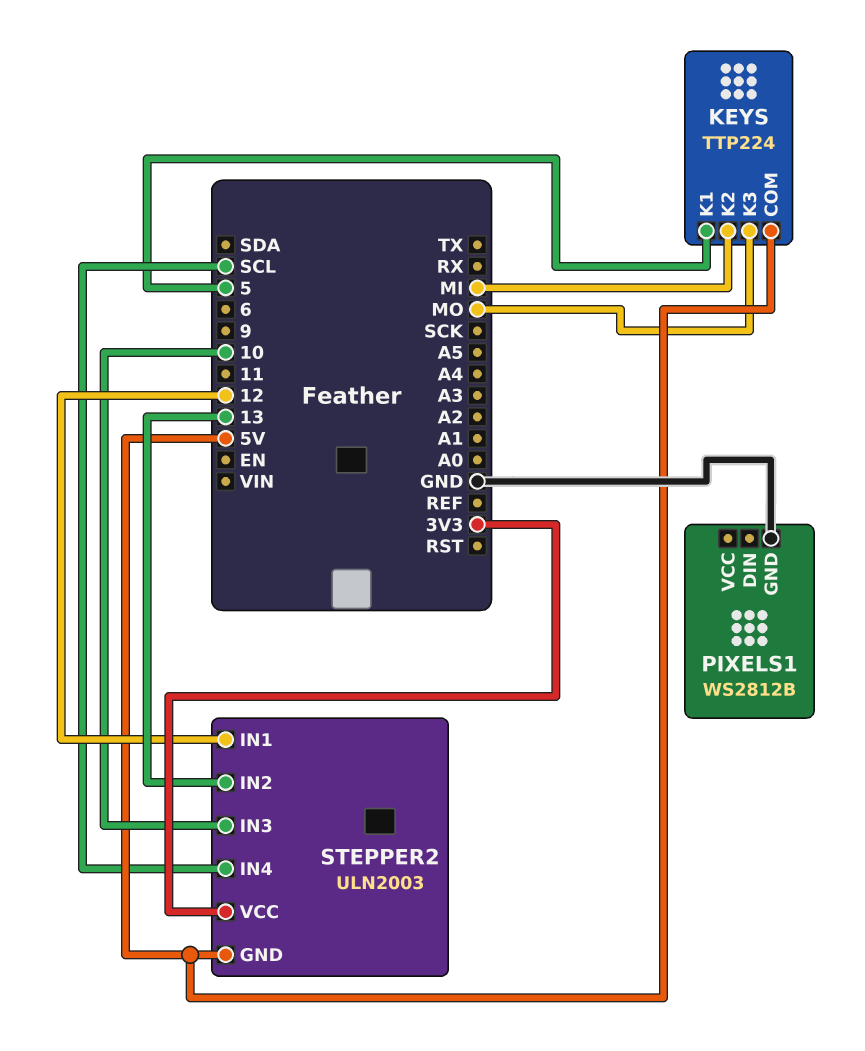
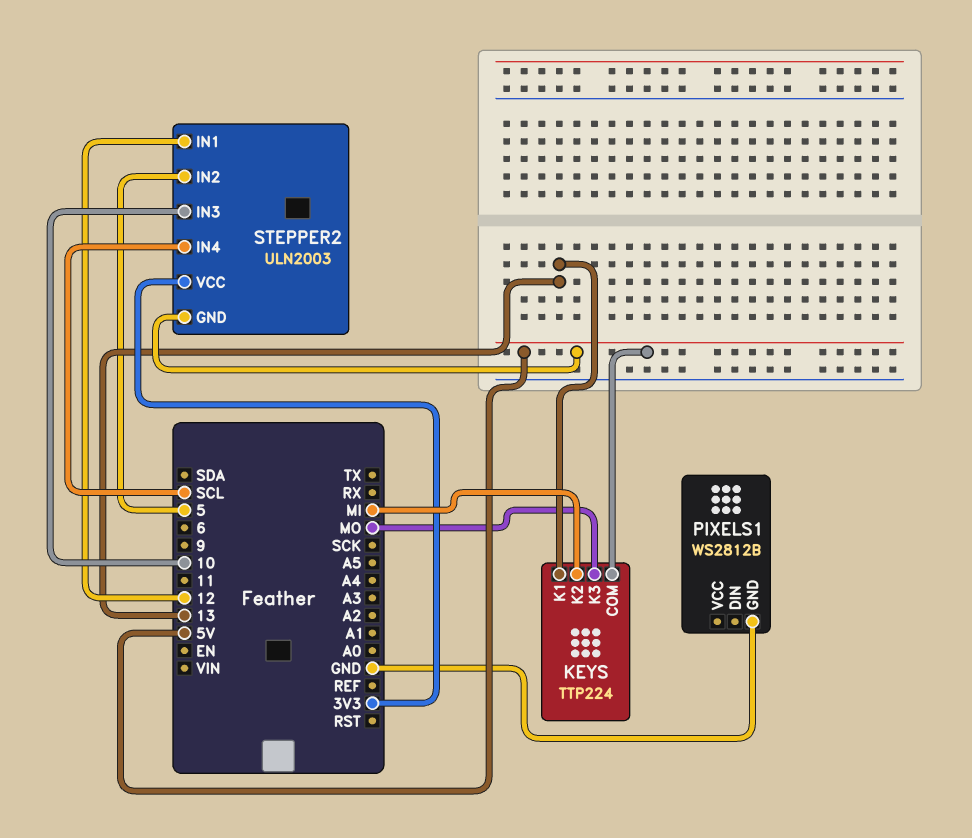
KEYS pin K1: 5 -> 13
STEPPER2 pin IN2: 13 -> 5

